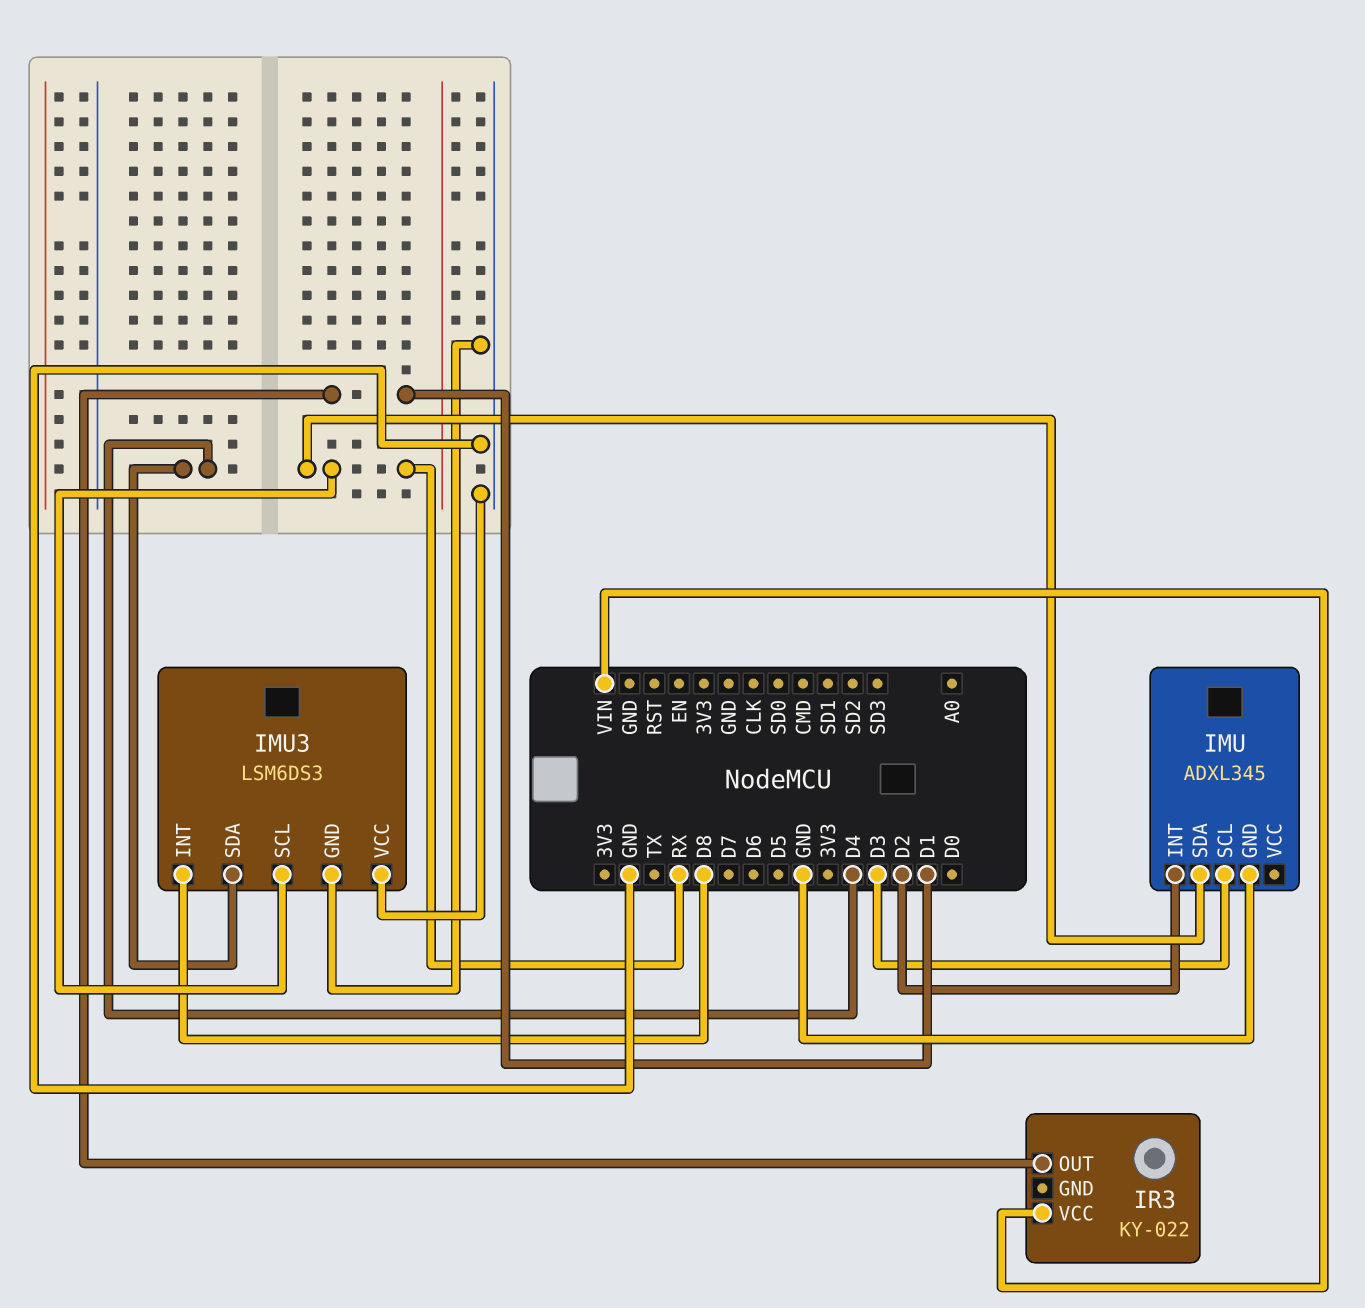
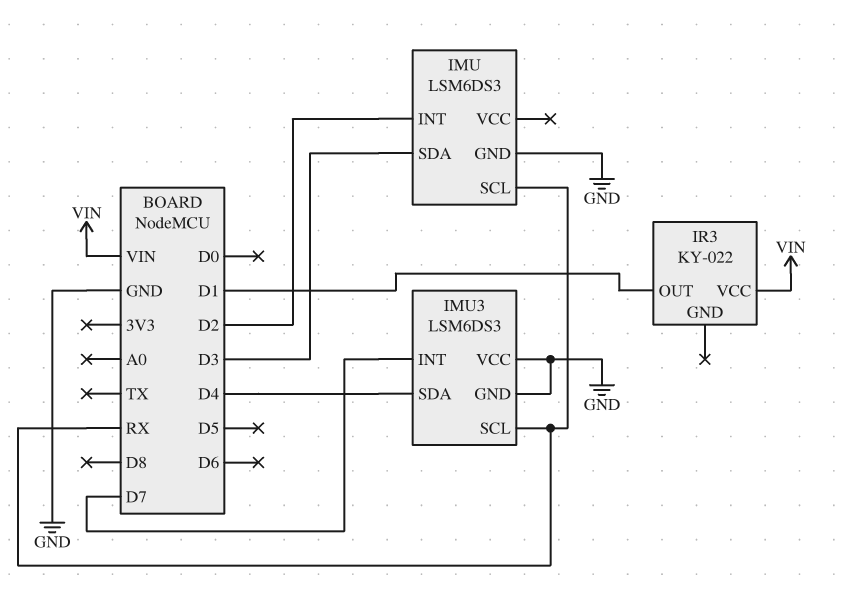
IMU: ADXL345 -> LSM6DS3
IMU pin SCL: D3 -> RX
IMU pin SDA: RX -> D3
IMU3 pin INT: D8 -> D7

